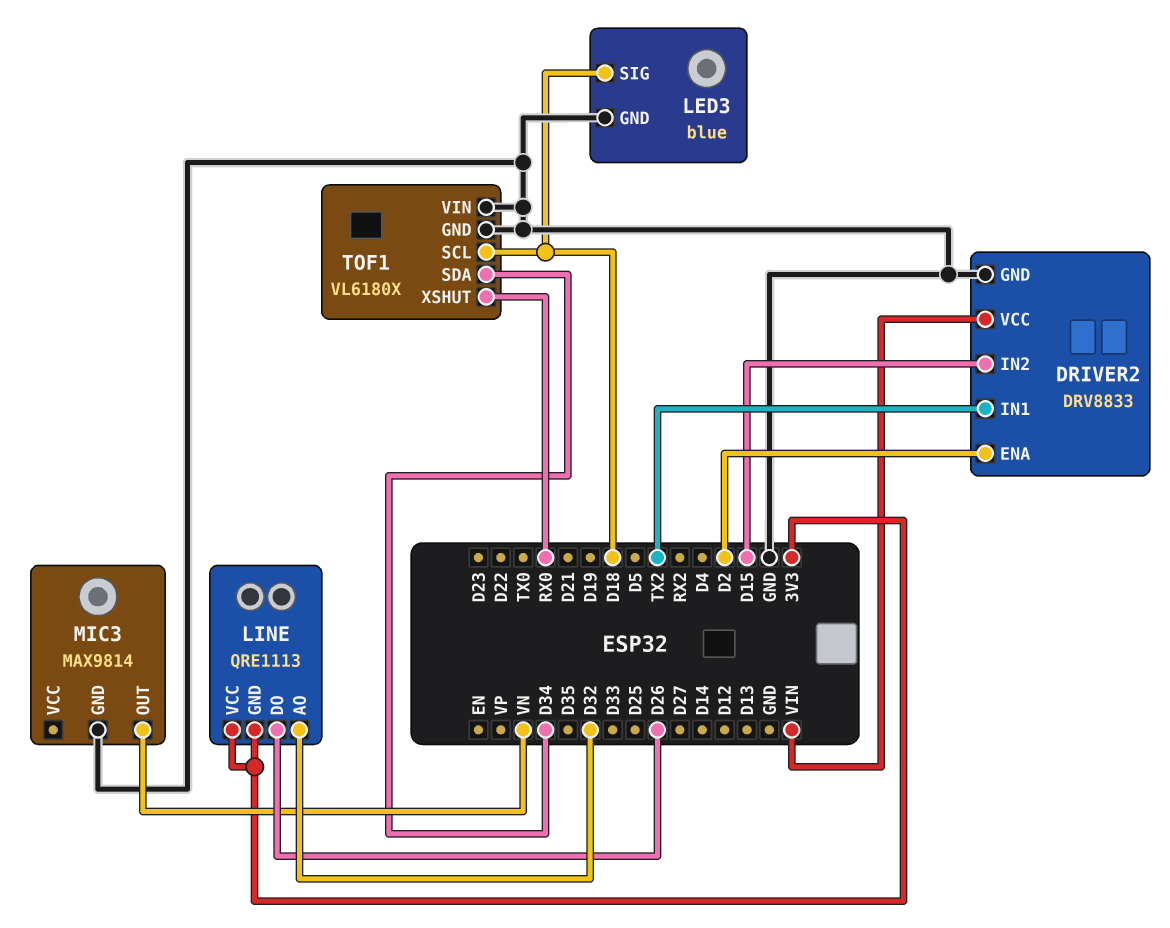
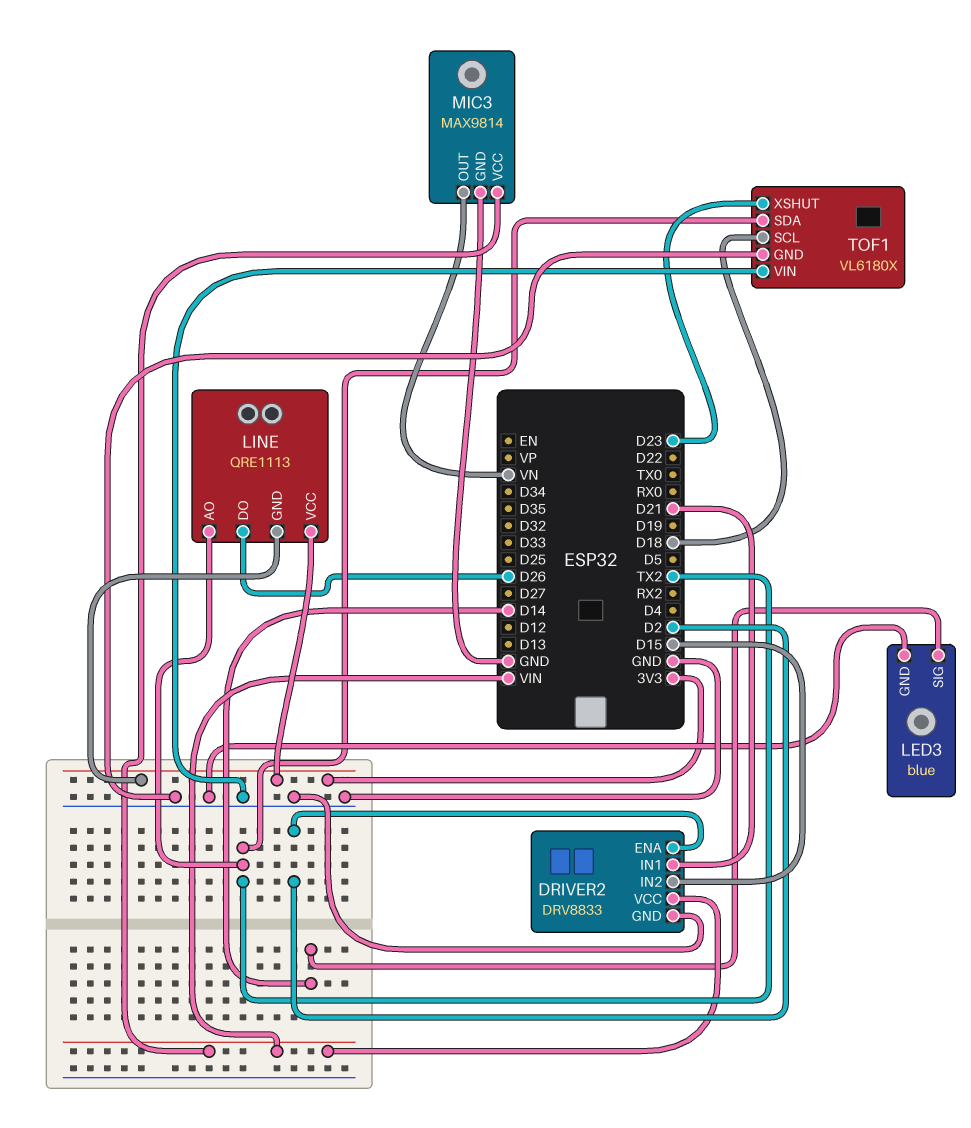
DRIVER2 pin IN1: TX2 -> D21
LED3 pin SIG: D18 -> D14
LINE pin AO: D32 -> TX2
MIC3 pin VCC: none -> VIN
TOF1 pin SDA: D34 -> TX2
TOF1 pin XSHUT: RX0 -> D23

